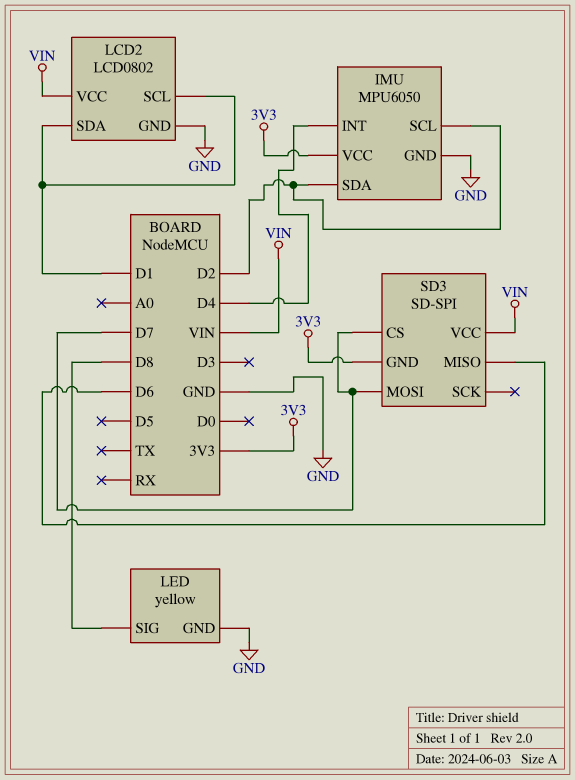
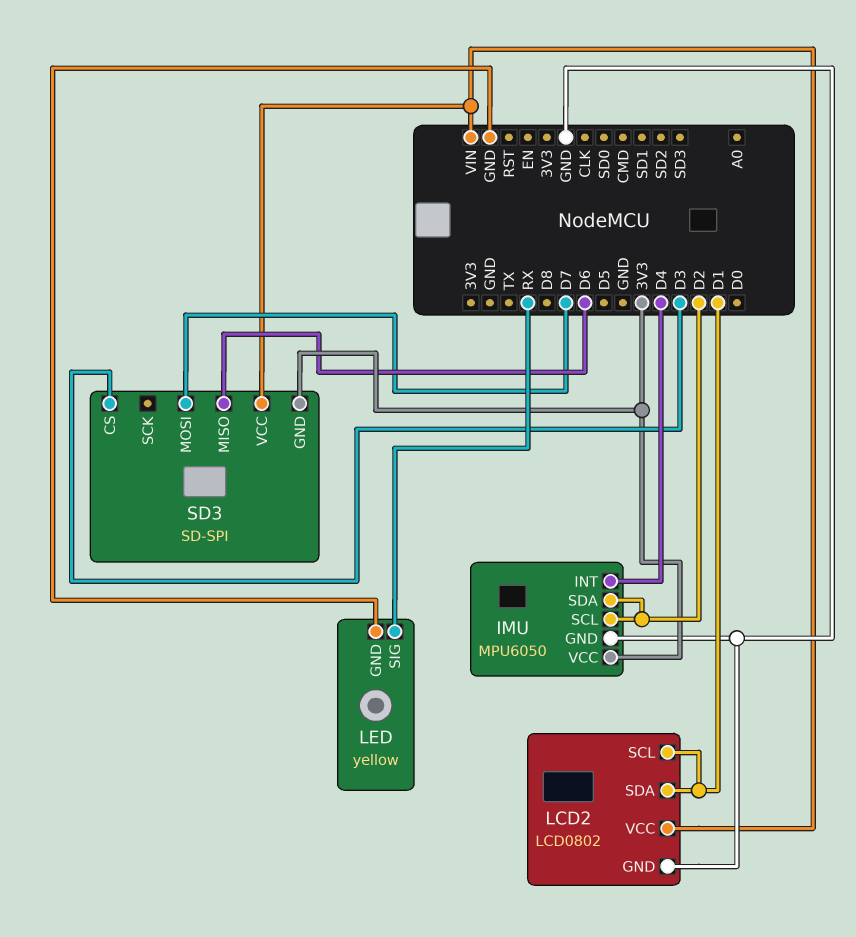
LED pin SIG: D8 -> RX
SD3 pin CS: D7 -> D3

